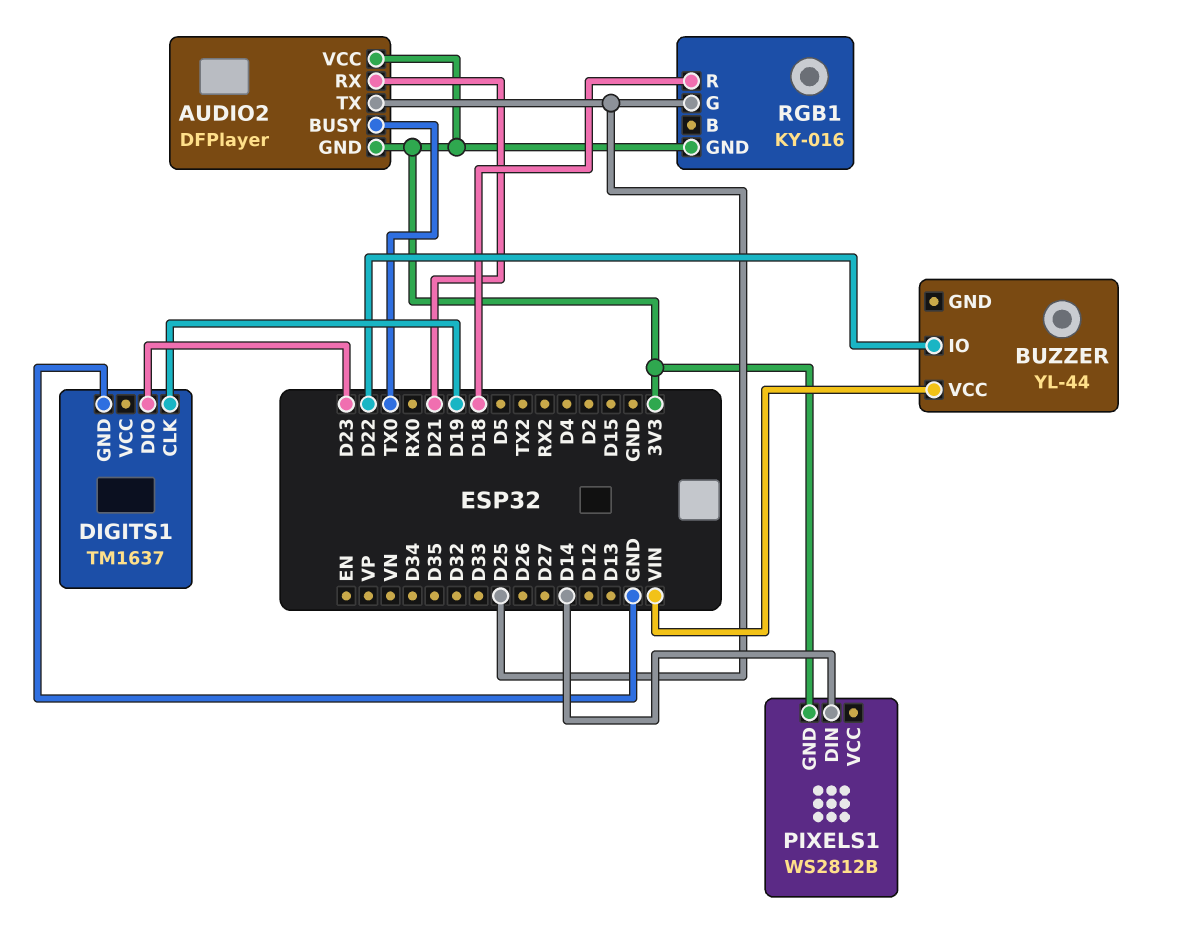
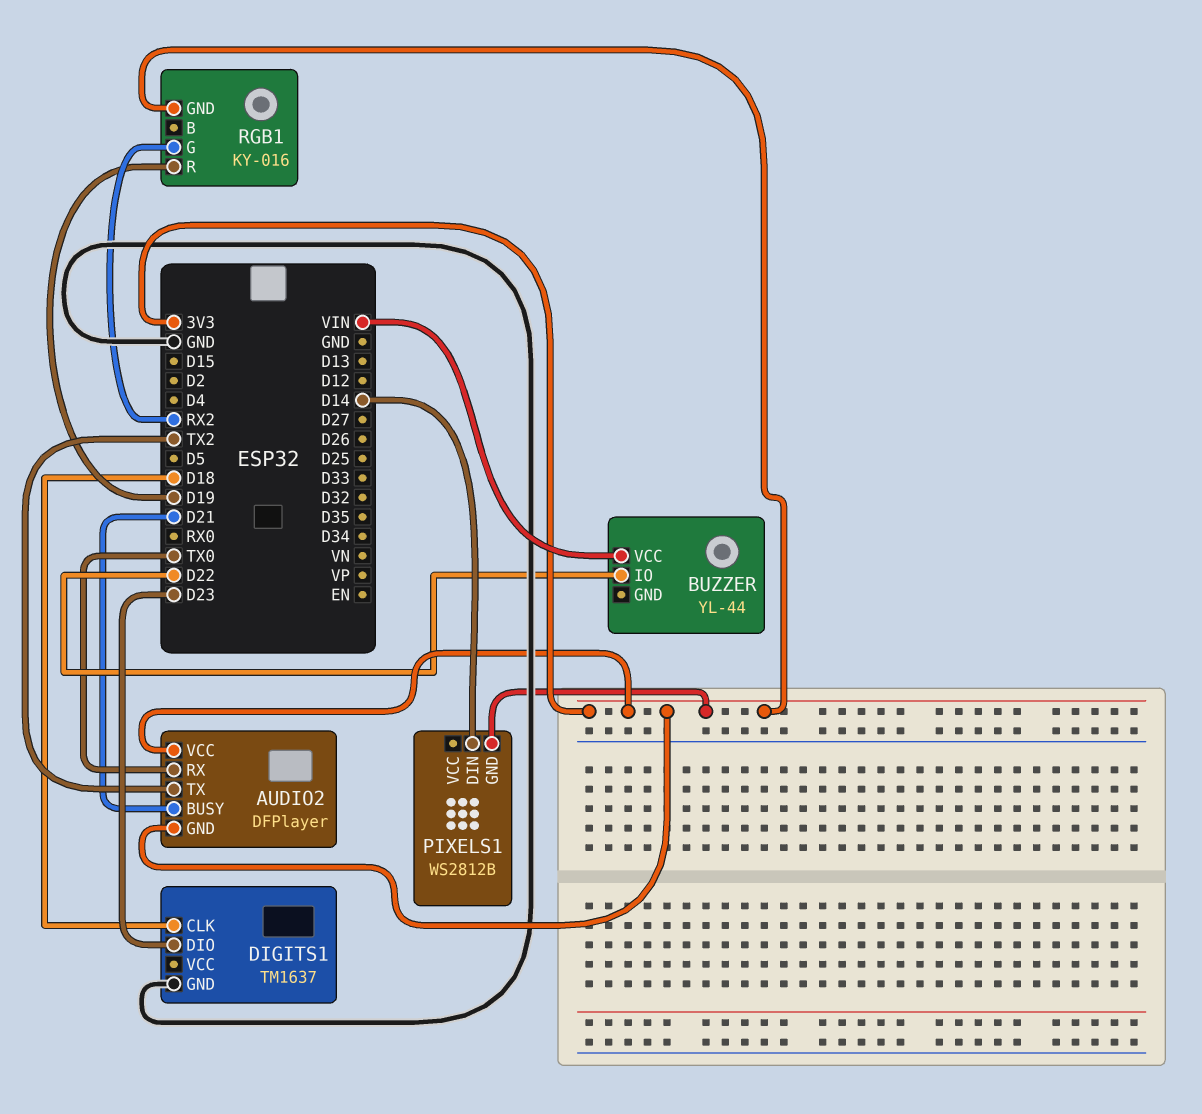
AUDIO2 pin BUSY: TX0 -> D21
AUDIO2 pin RX: D21 -> TX0
AUDIO2 pin TX: D25 -> TX2
DIGITS1 pin CLK: D19 -> D18
RGB1 pin G: D25 -> RX2
RGB1 pin R: D18 -> D19

